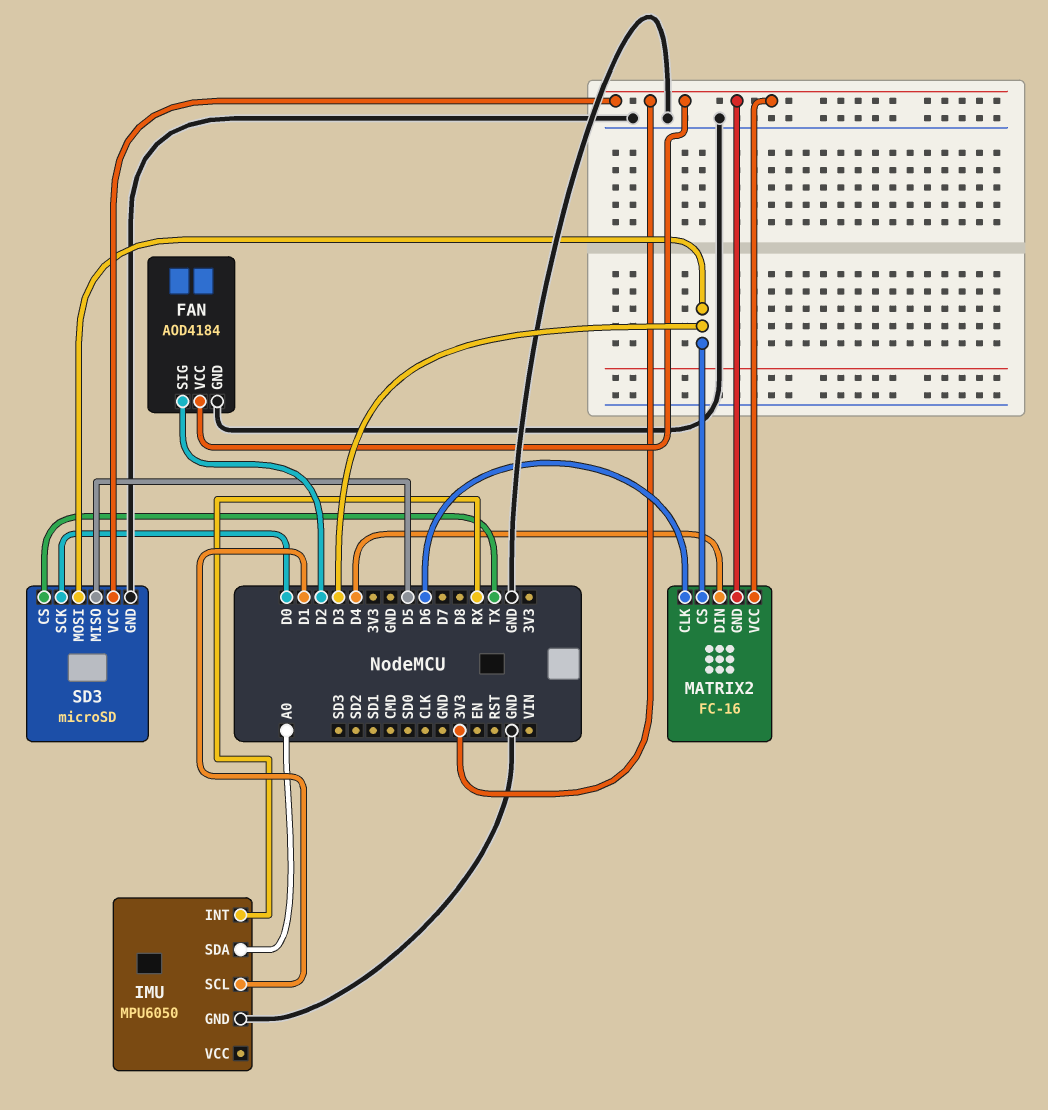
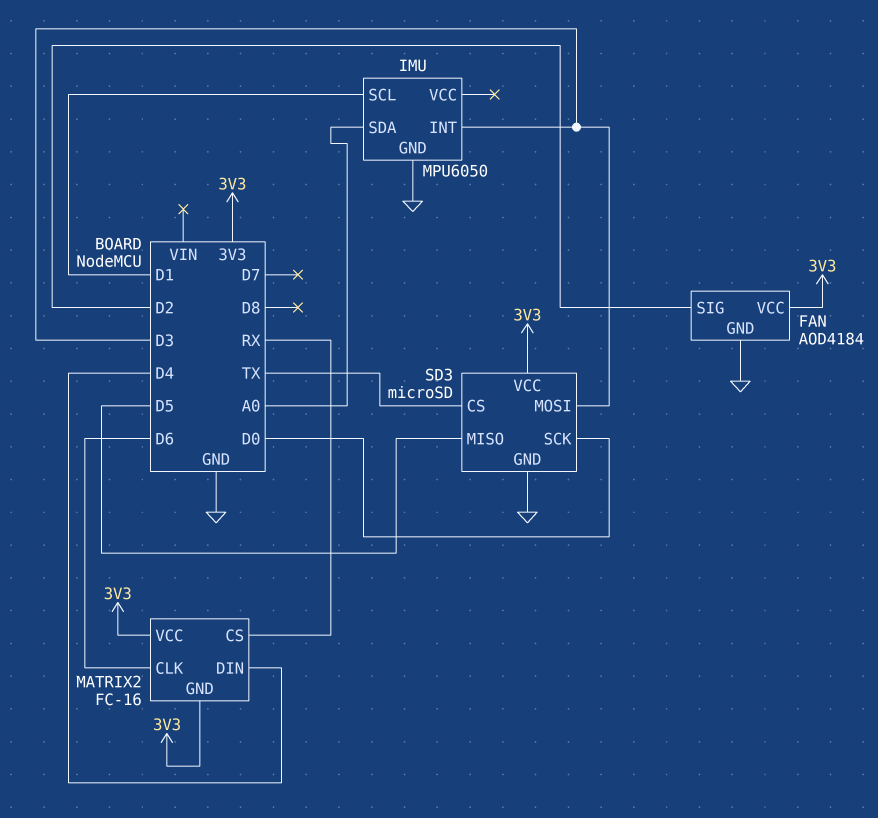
IMU pin INT: RX -> D3
MATRIX2 pin CS: D3 -> RX

